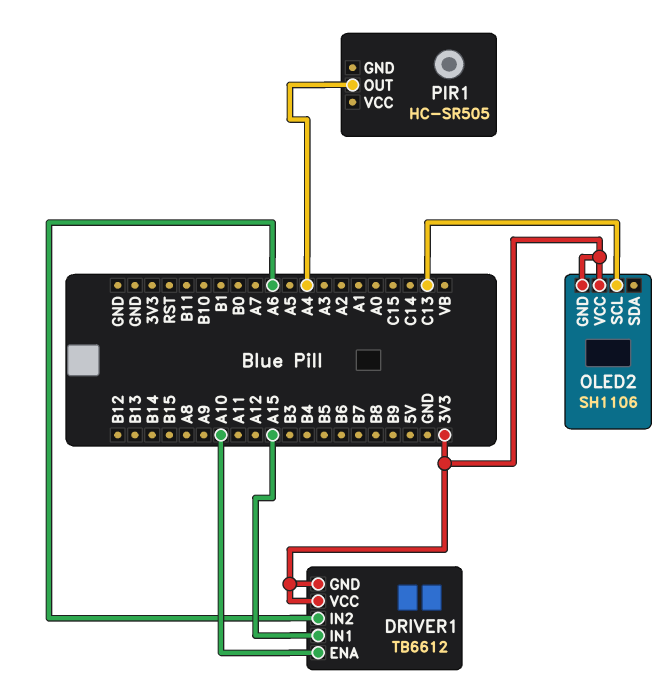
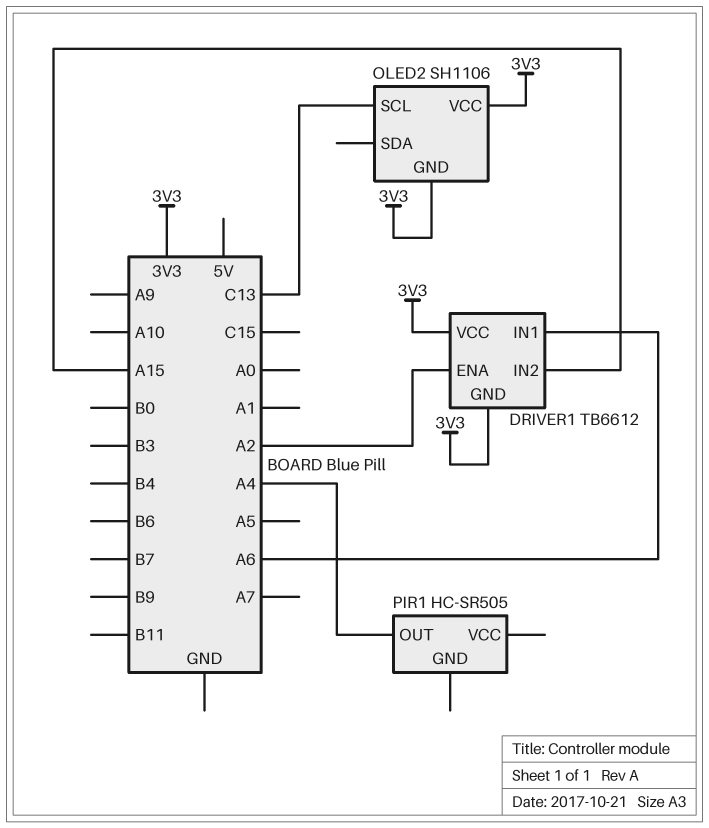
DRIVER1 pin ENA: A10 -> A2
DRIVER1 pin IN1: A15 -> A6
DRIVER1 pin IN2: A6 -> A15

